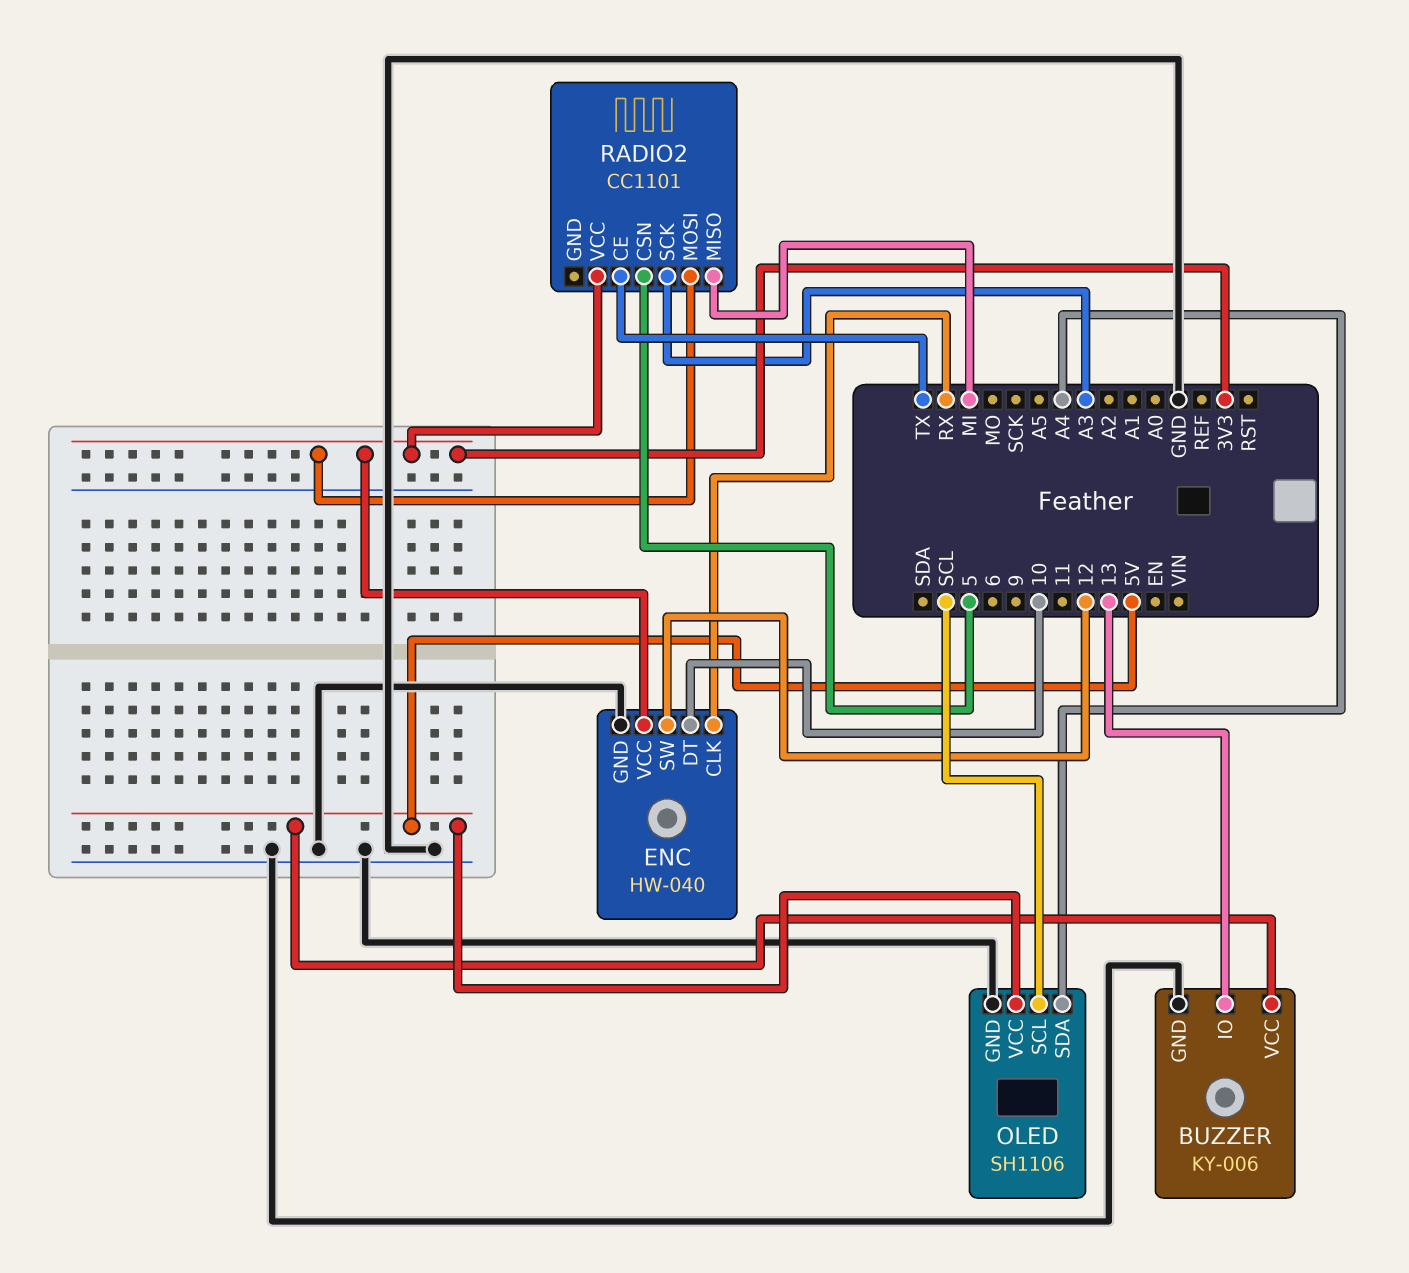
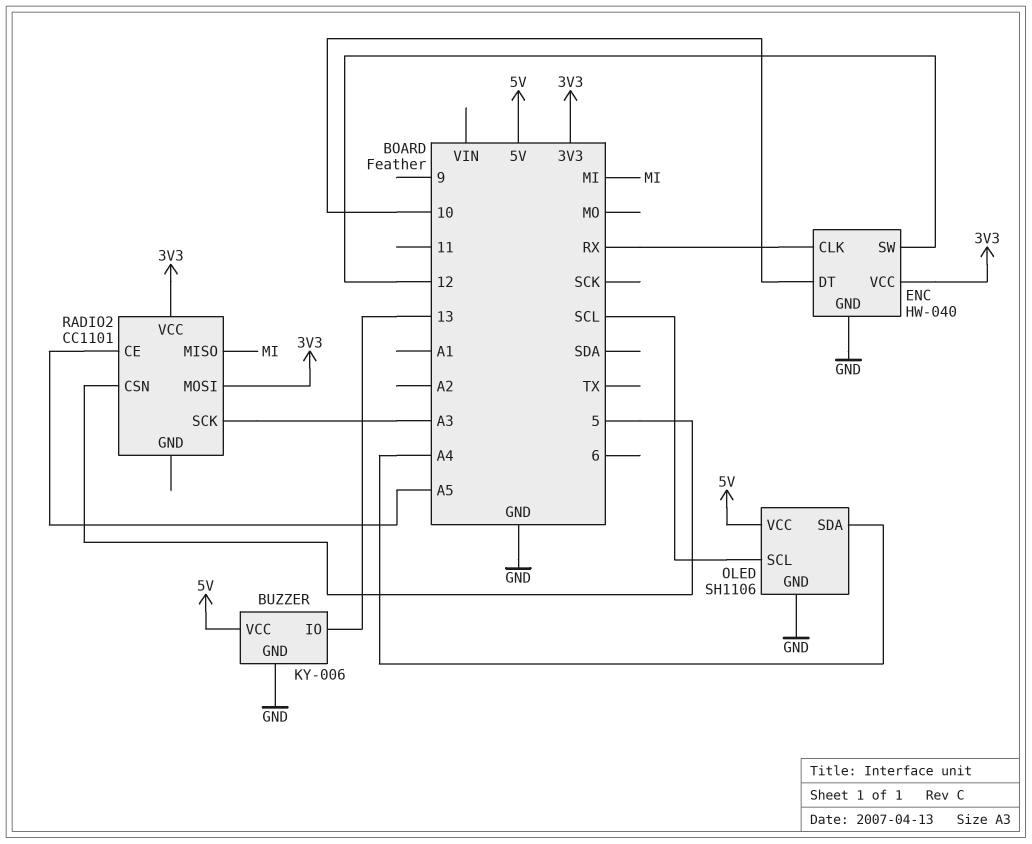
RADIO2 pin CE: TX -> A5

